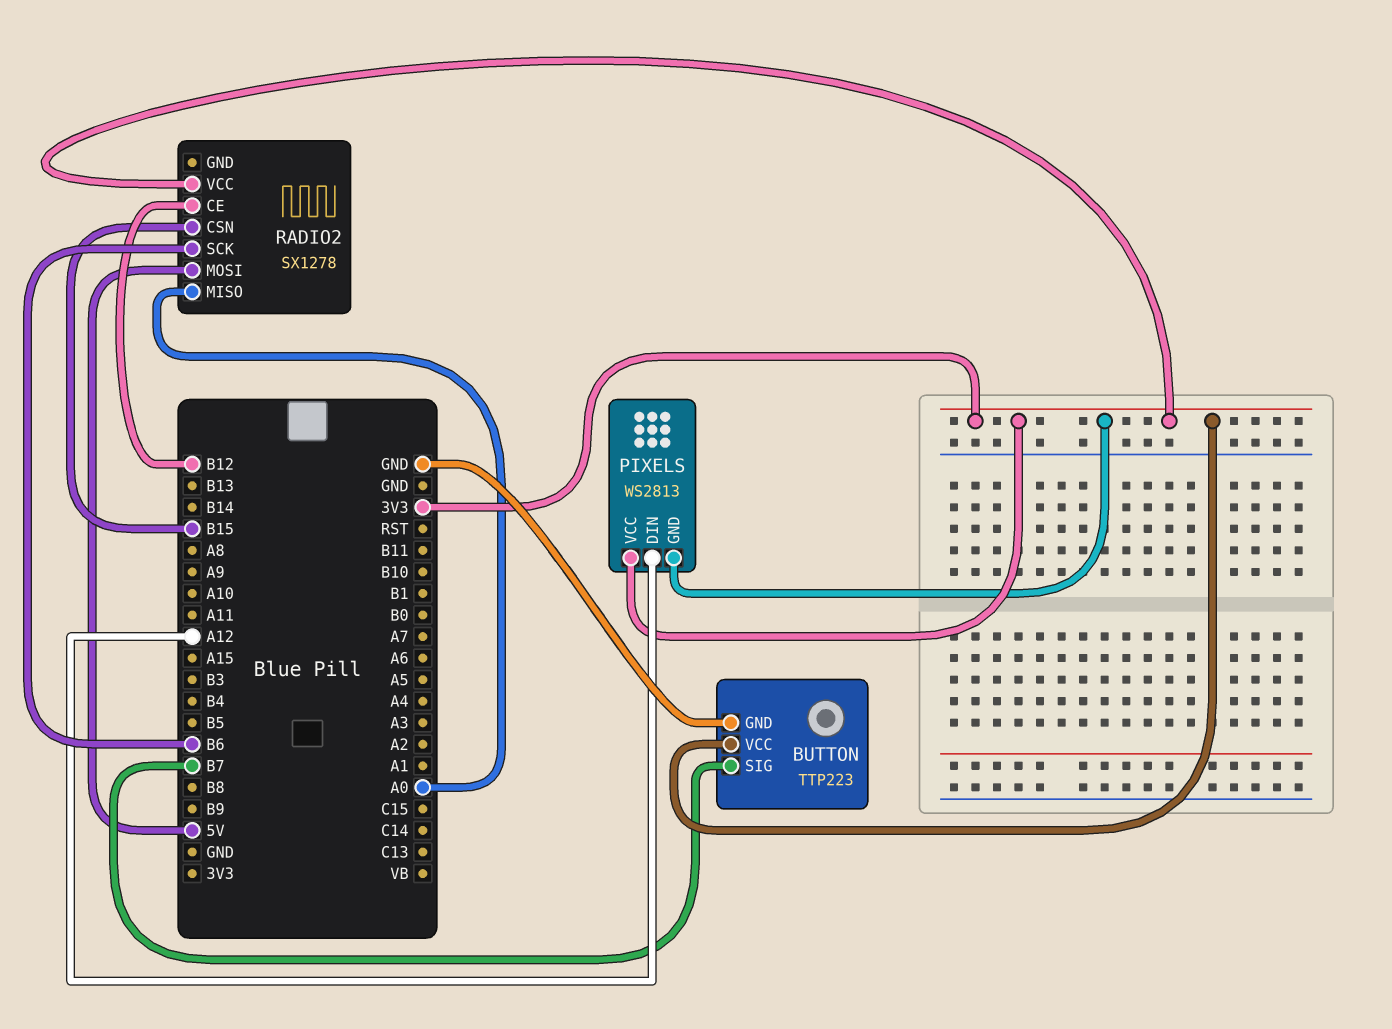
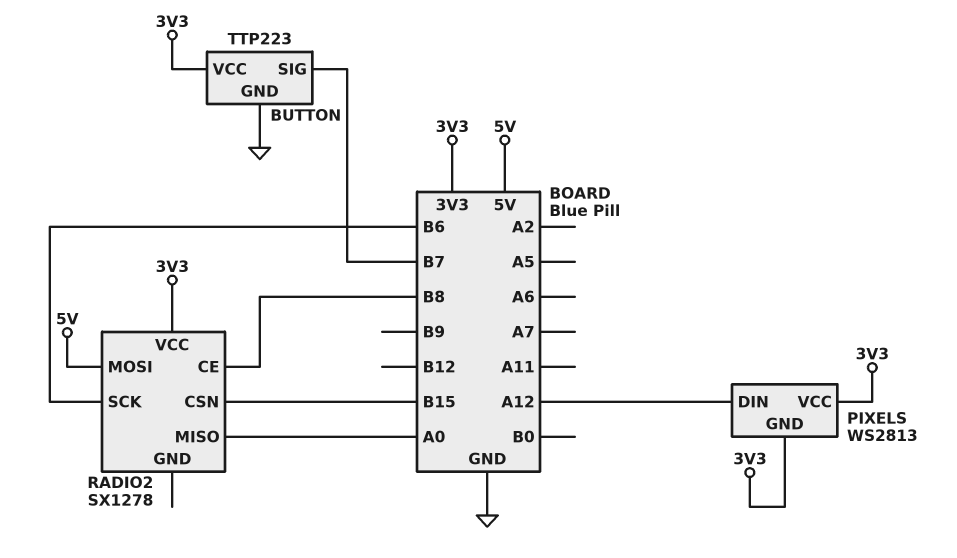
RADIO2 pin CE: B12 -> B8

